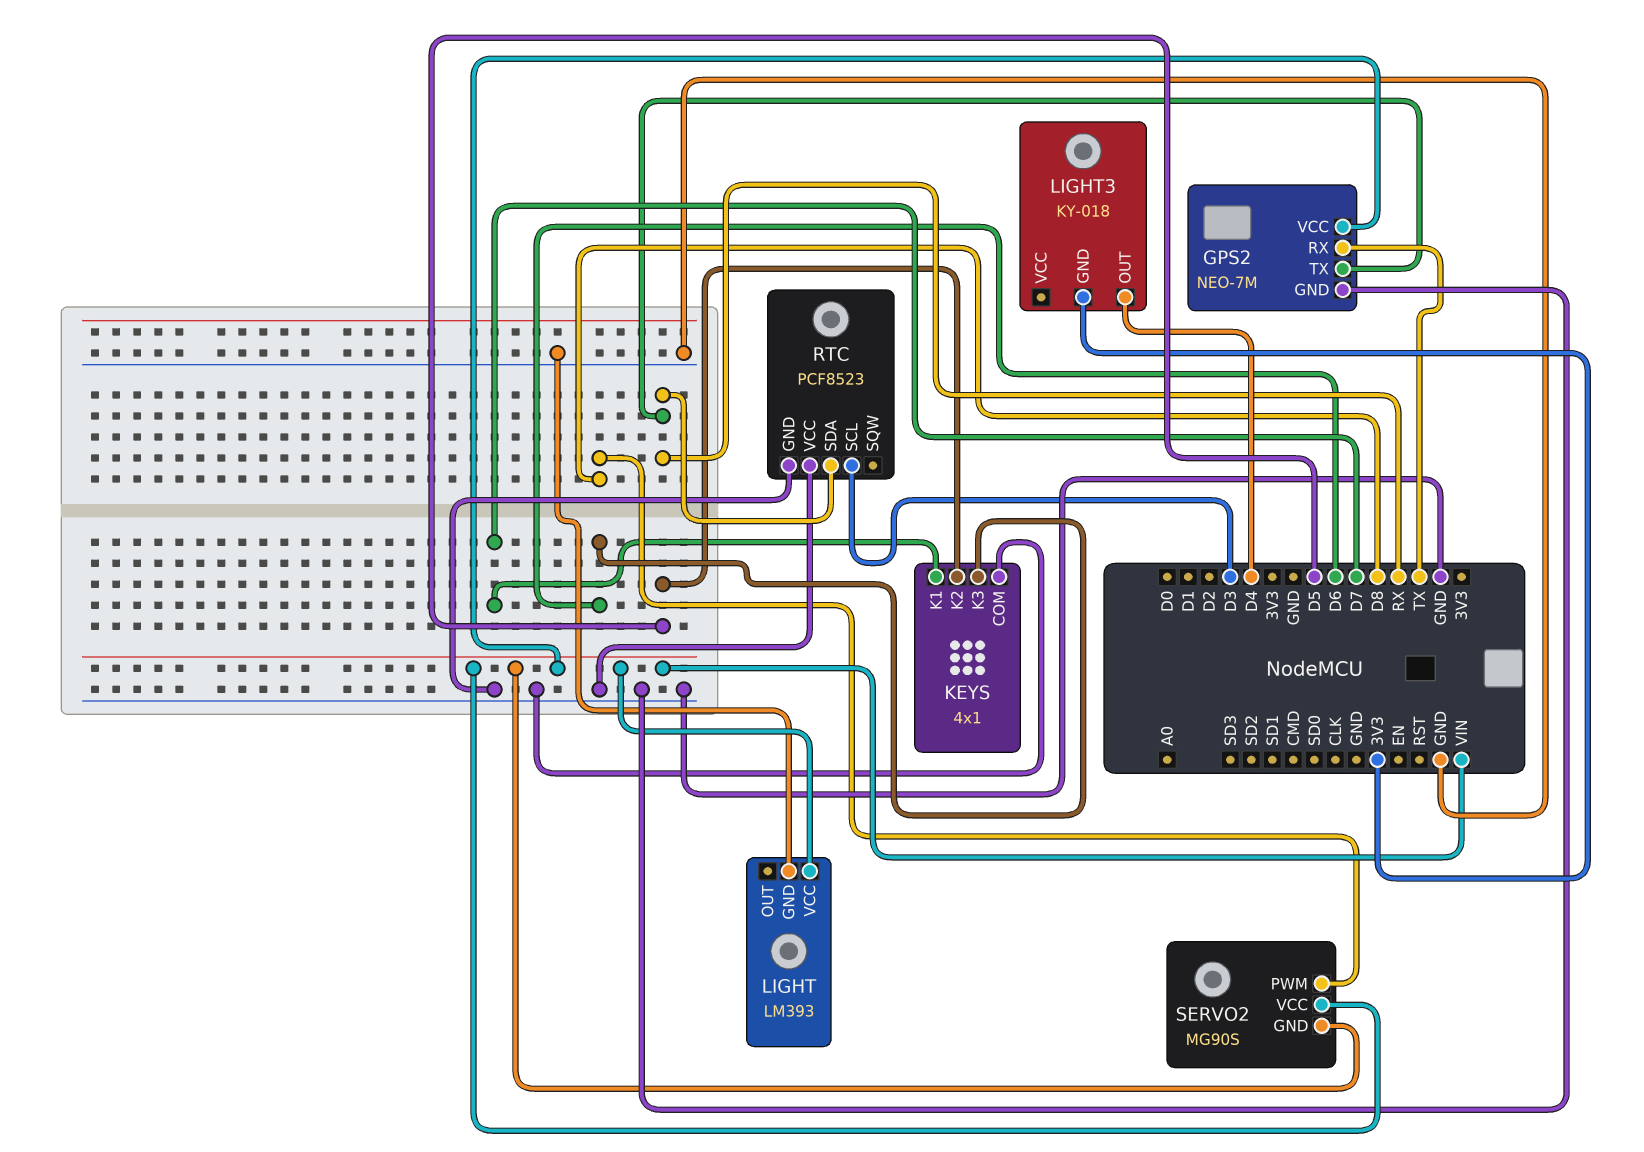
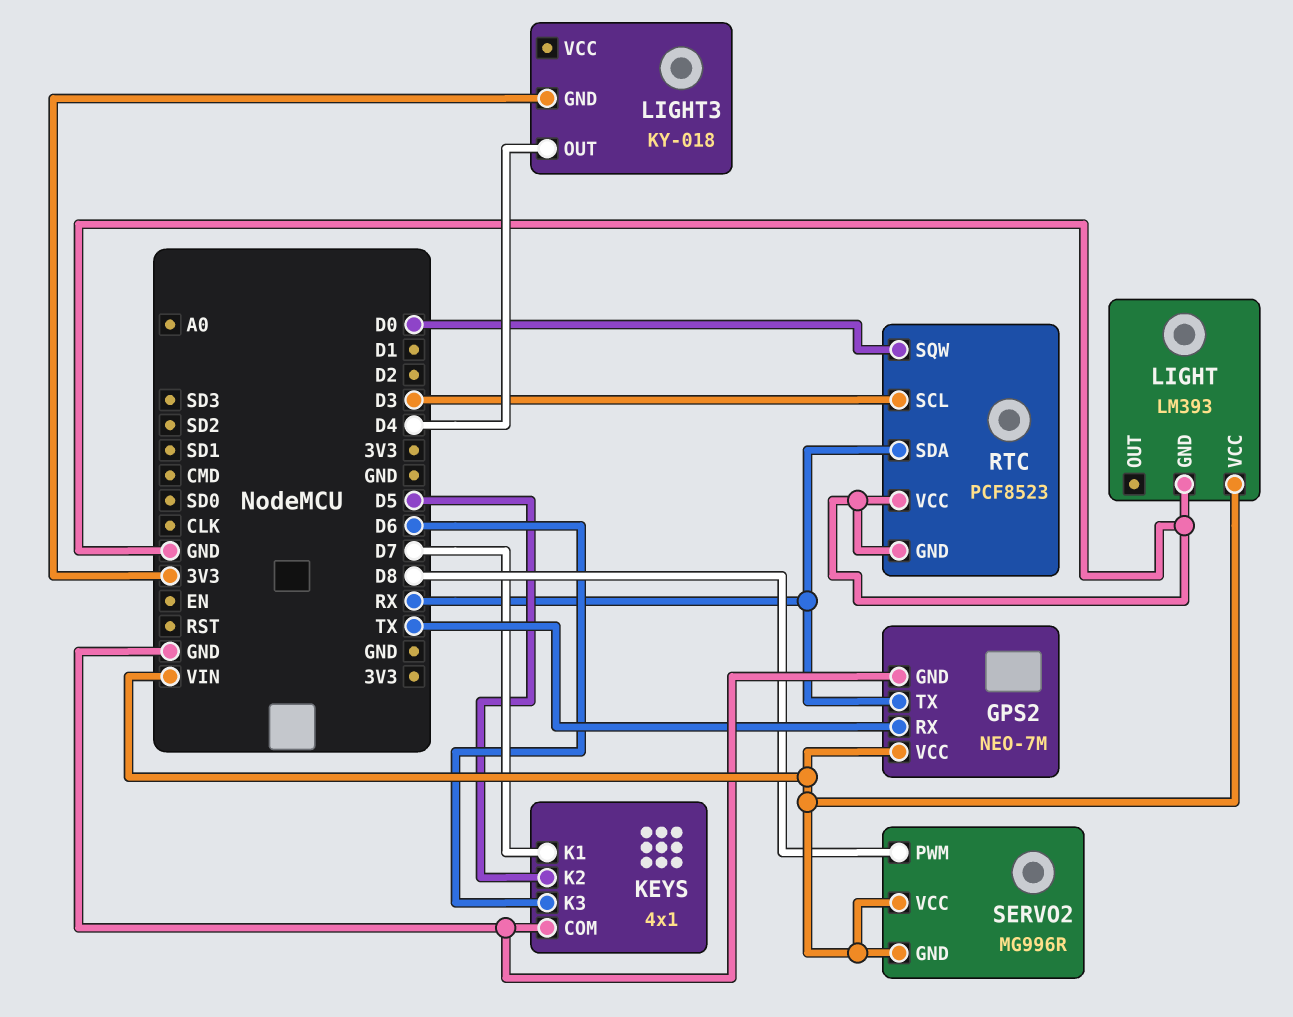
RTC pin SQW: none -> D0
SERVO2: MG90S -> MG996R

